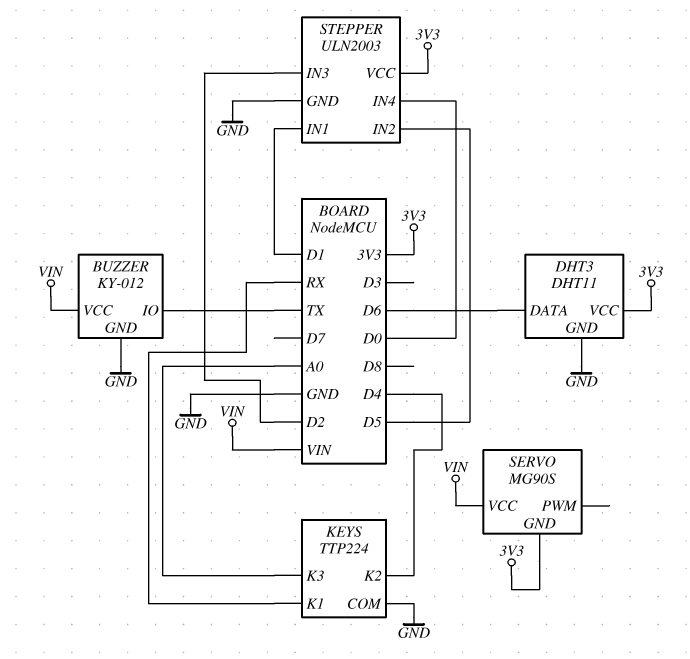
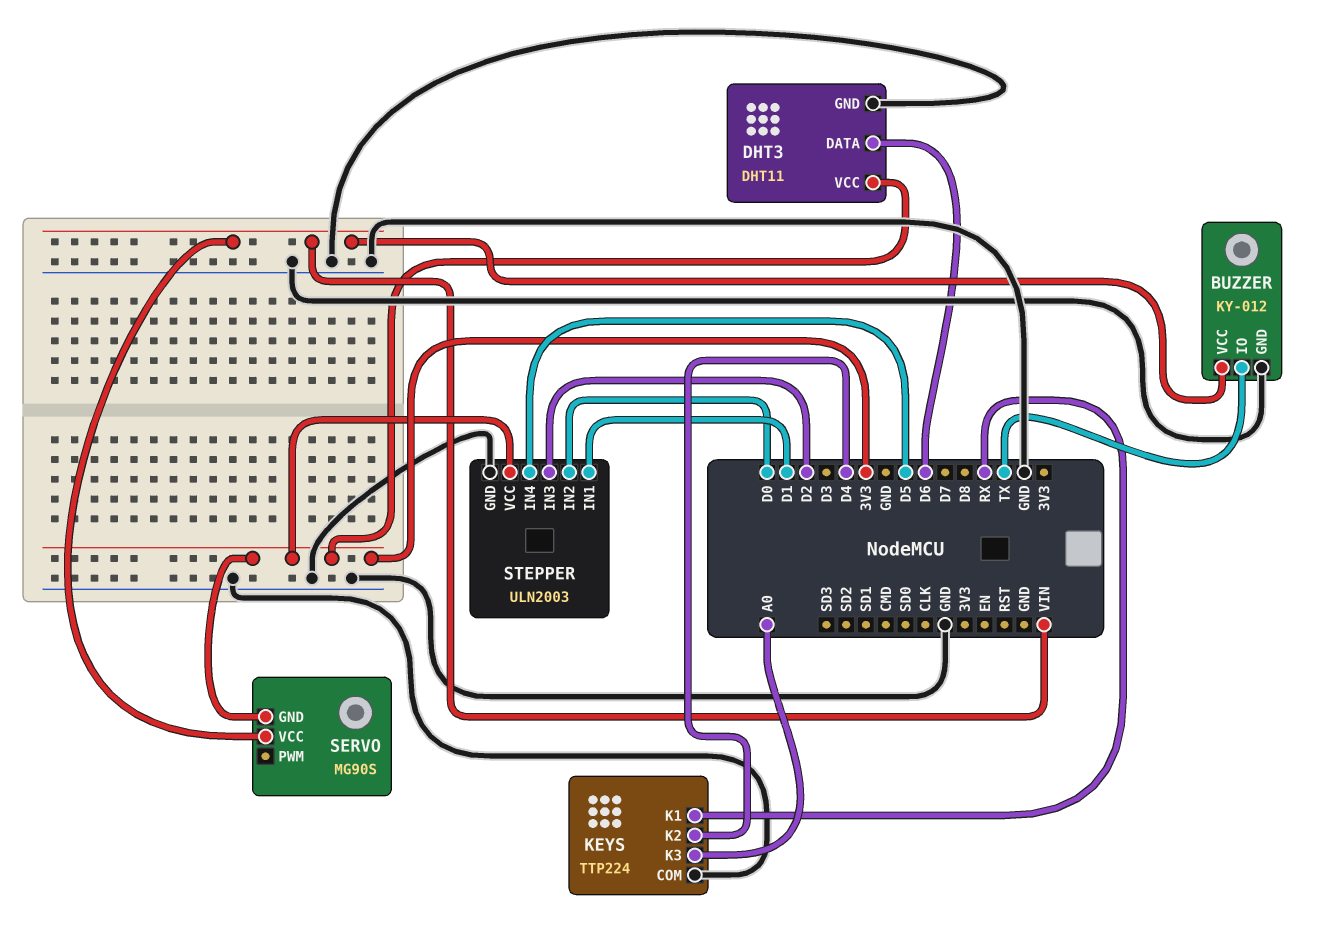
STEPPER pin IN2: D5 -> D0
STEPPER pin IN4: D0 -> D5

